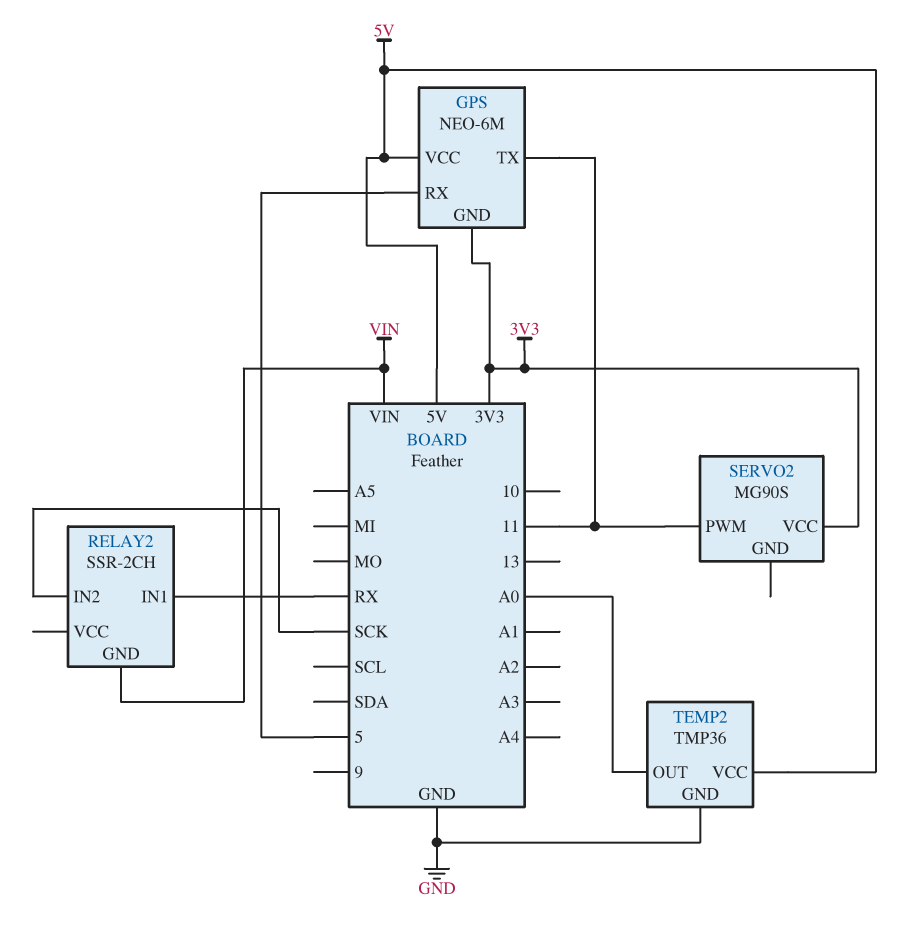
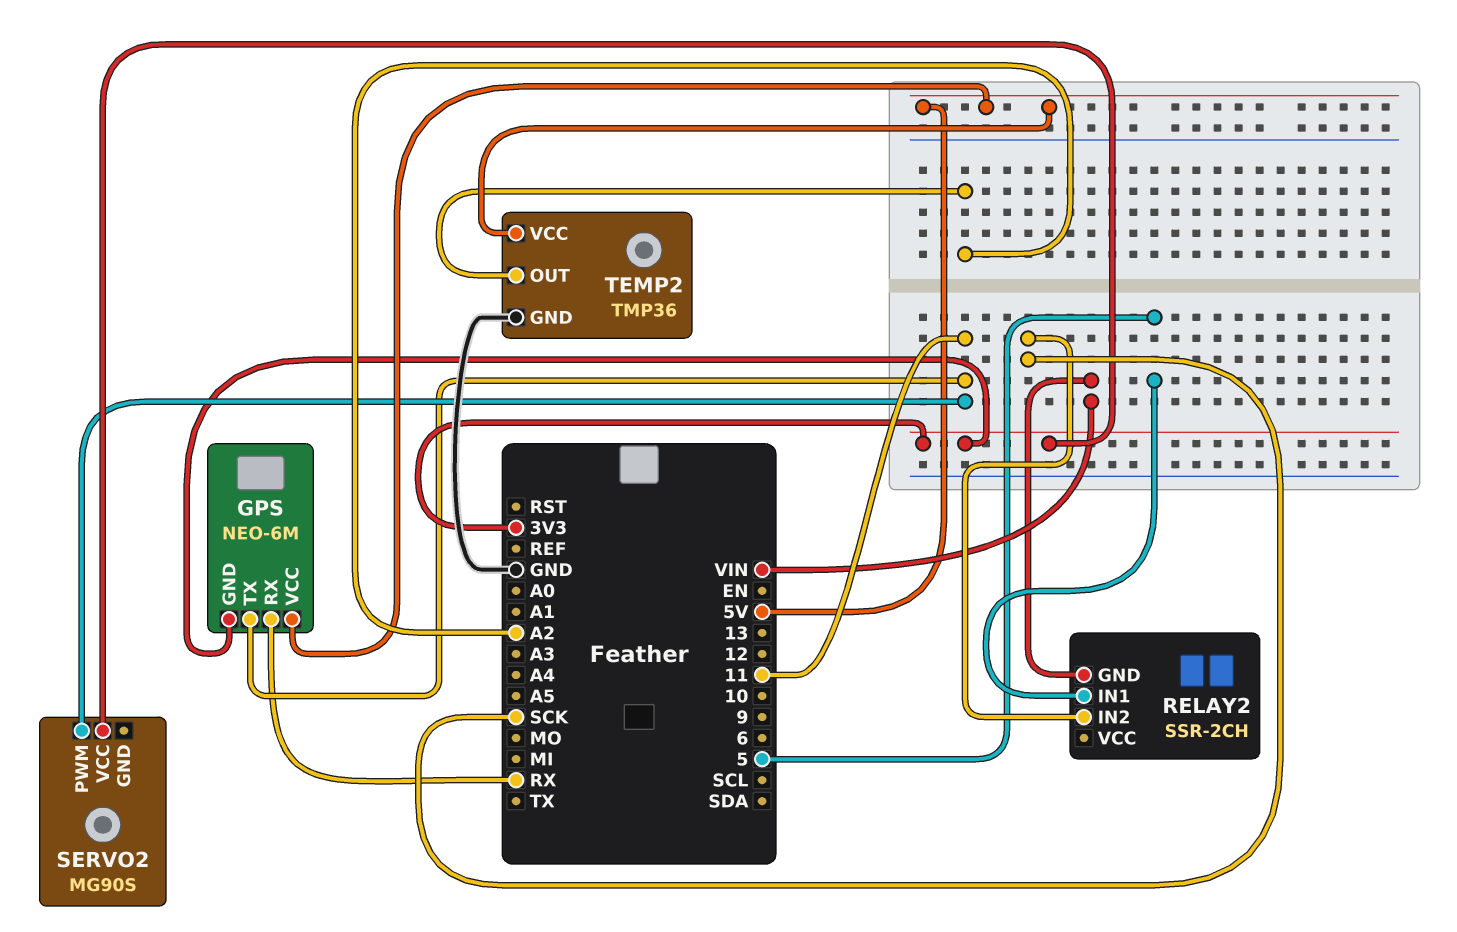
GPS pin RX: 5 -> RX
RELAY2 pin IN1: RX -> 5
TEMP2 pin OUT: A0 -> A2

